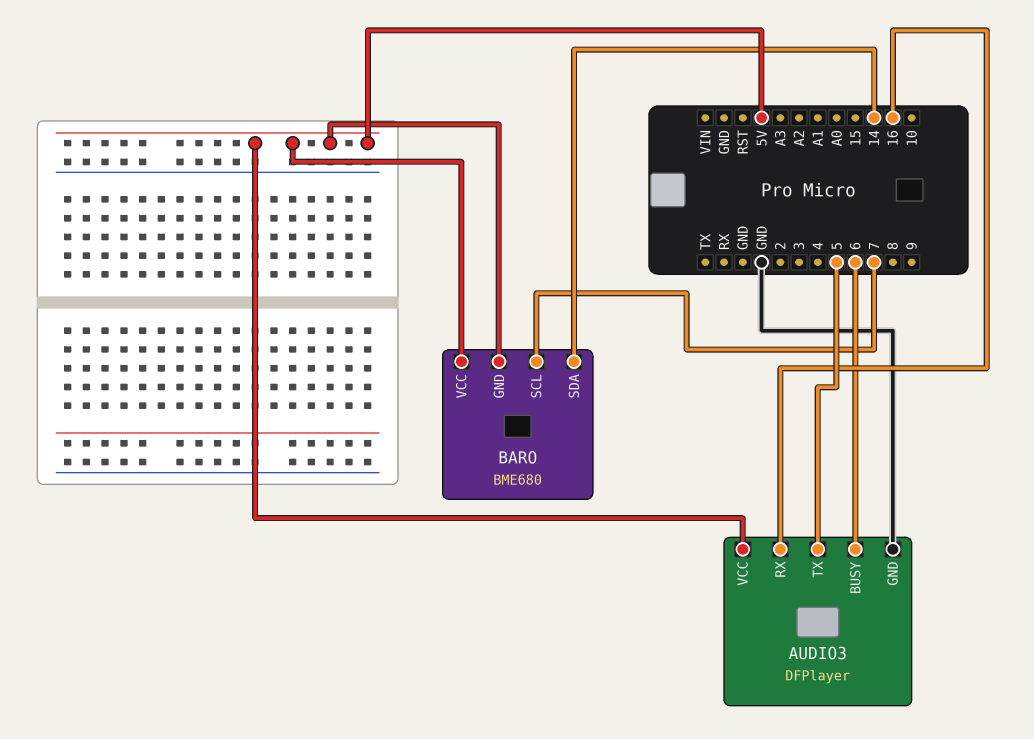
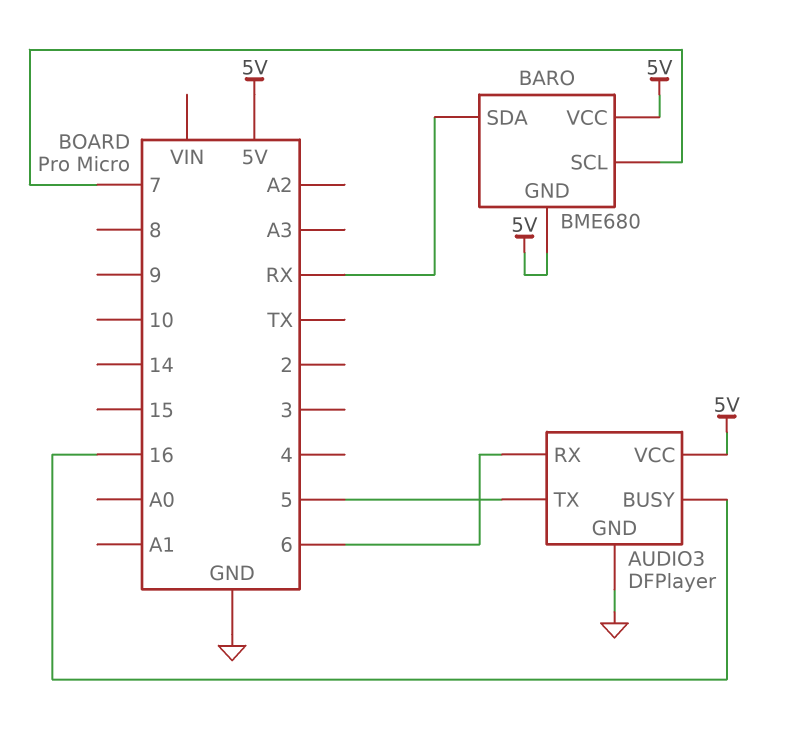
AUDIO3 pin BUSY: 6 -> 16
AUDIO3 pin RX: 16 -> 6
BARO pin SDA: 14 -> RX

